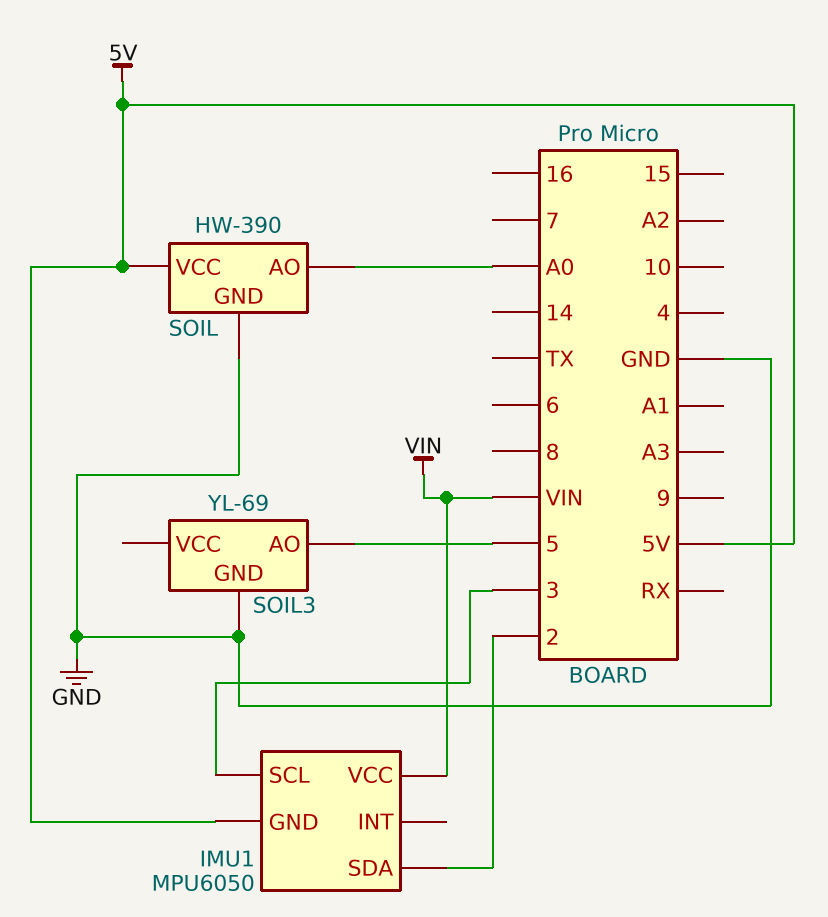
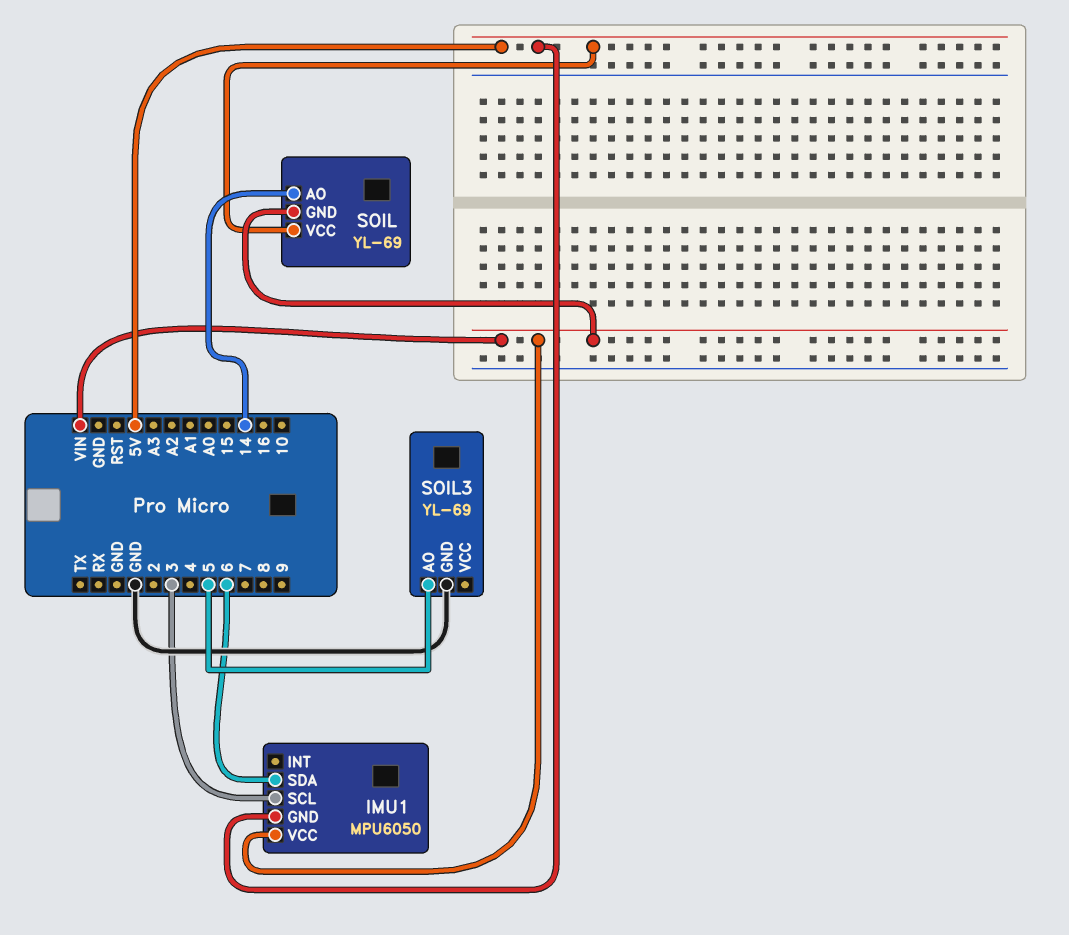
IMU1 pin SDA: 2 -> 6
SOIL: HW-390 -> YL-69
SOIL pin AO: A0 -> 14
SOIL pin GND: GND -> VIN

